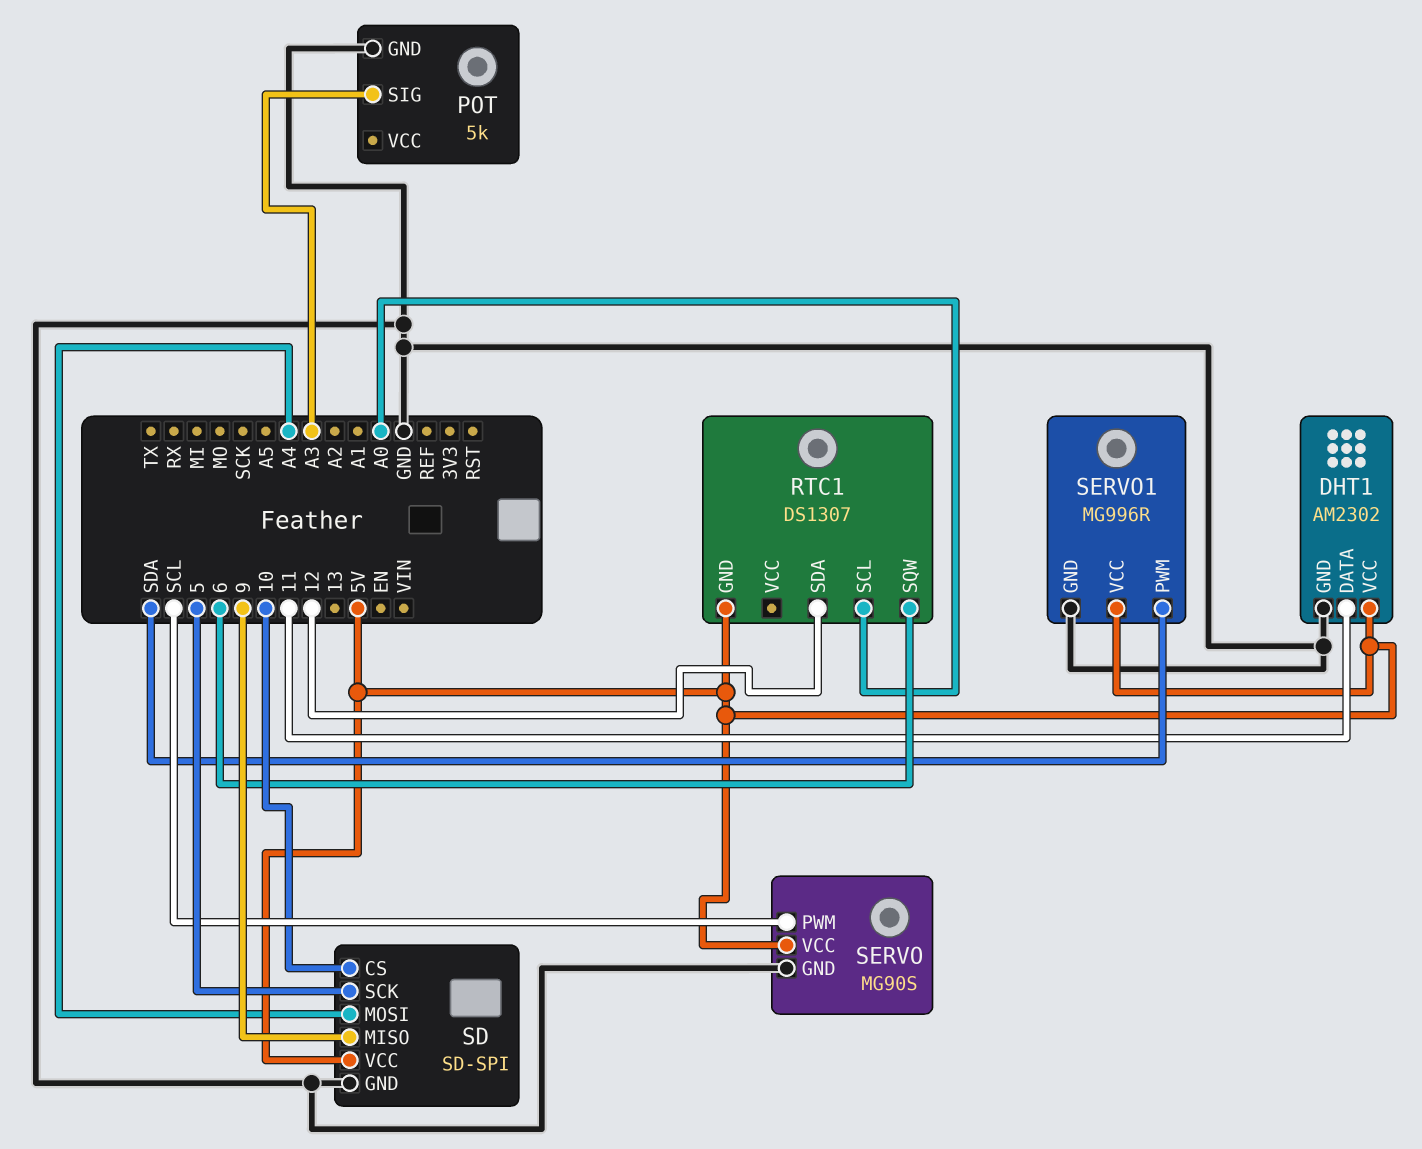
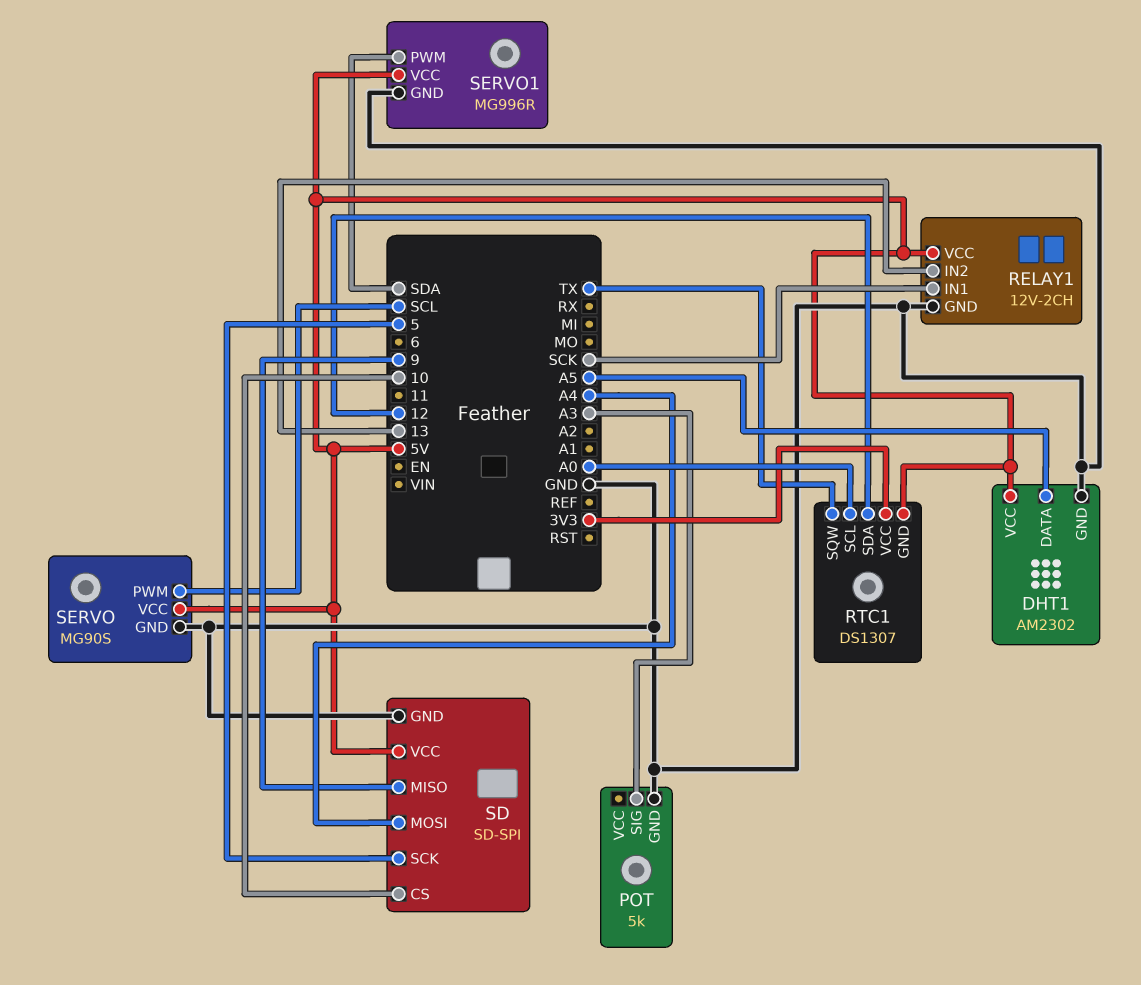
DHT1 pin DATA: 11 -> A5
RELAY1: none -> 12V-2CH
RELAY1 pin GND: none -> GND
RELAY1 pin IN1: none -> SCK
RELAY1 pin IN2: none -> 13
RELAY1 pin VCC: none -> 5V
RTC1 pin SQW: 6 -> TX
RTC1 pin VCC: none -> 3V3

